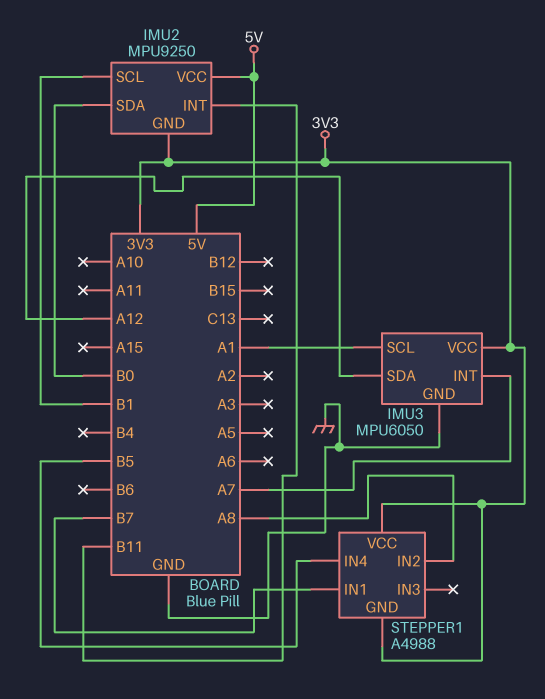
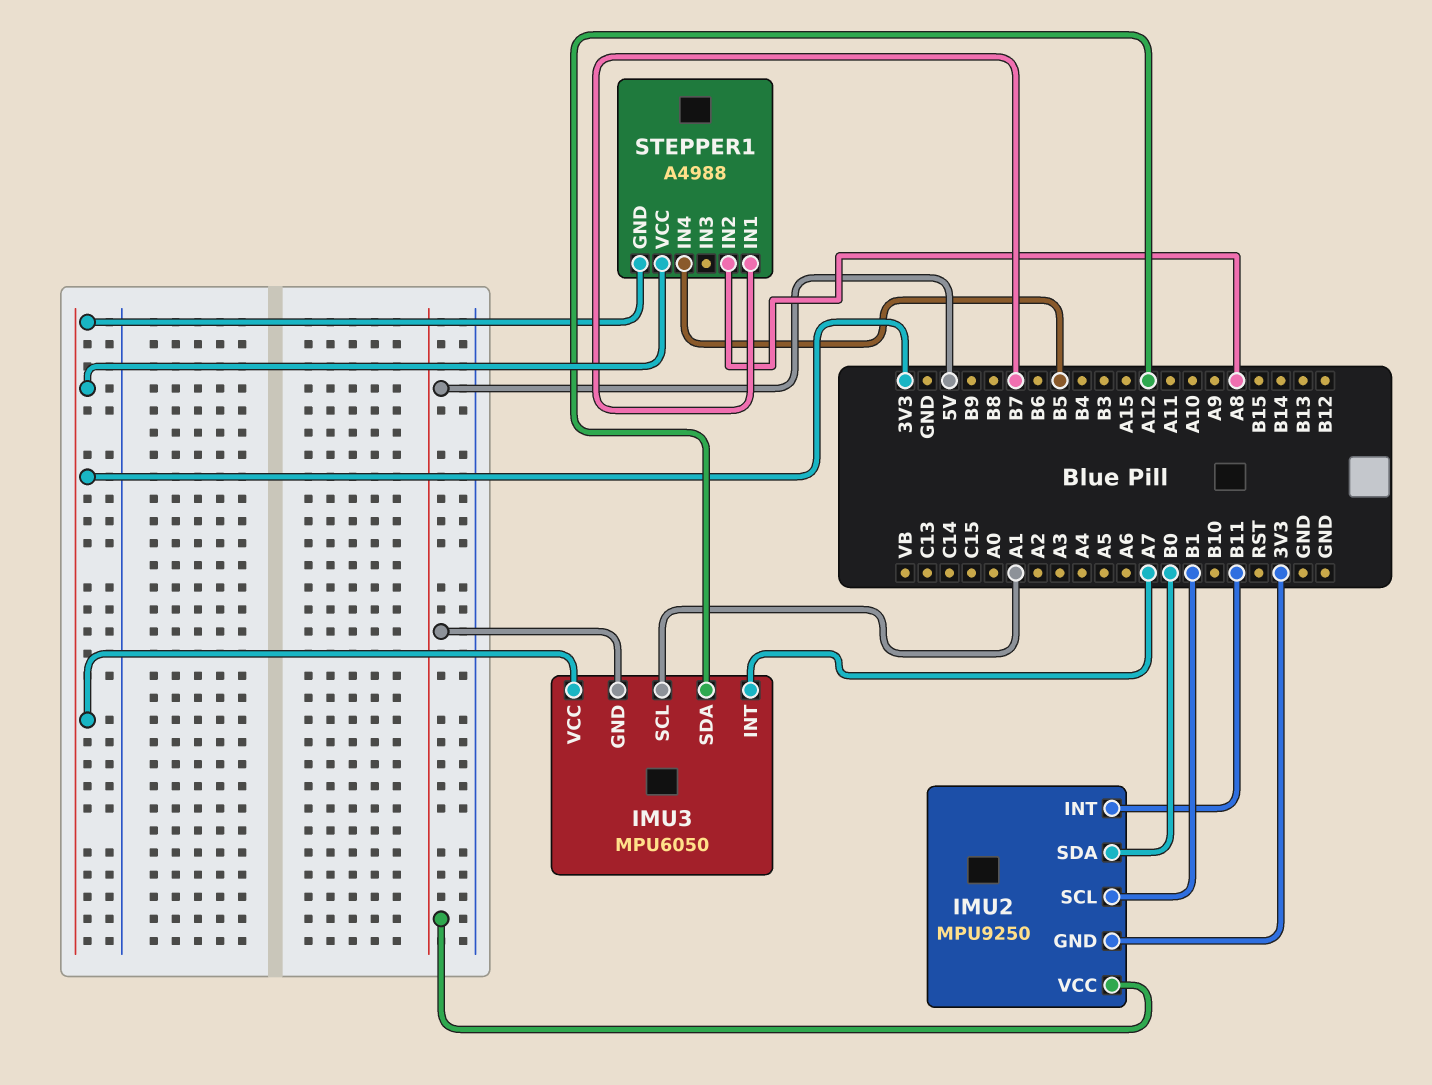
IMU3 pin GND: GND -> 5V

